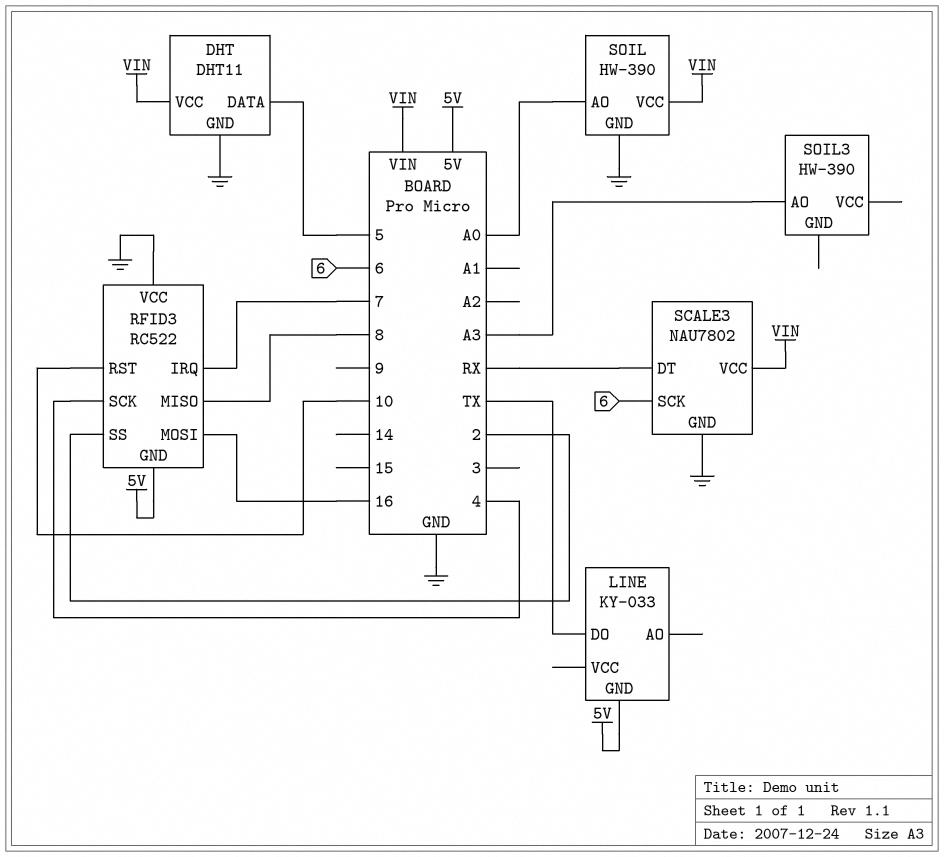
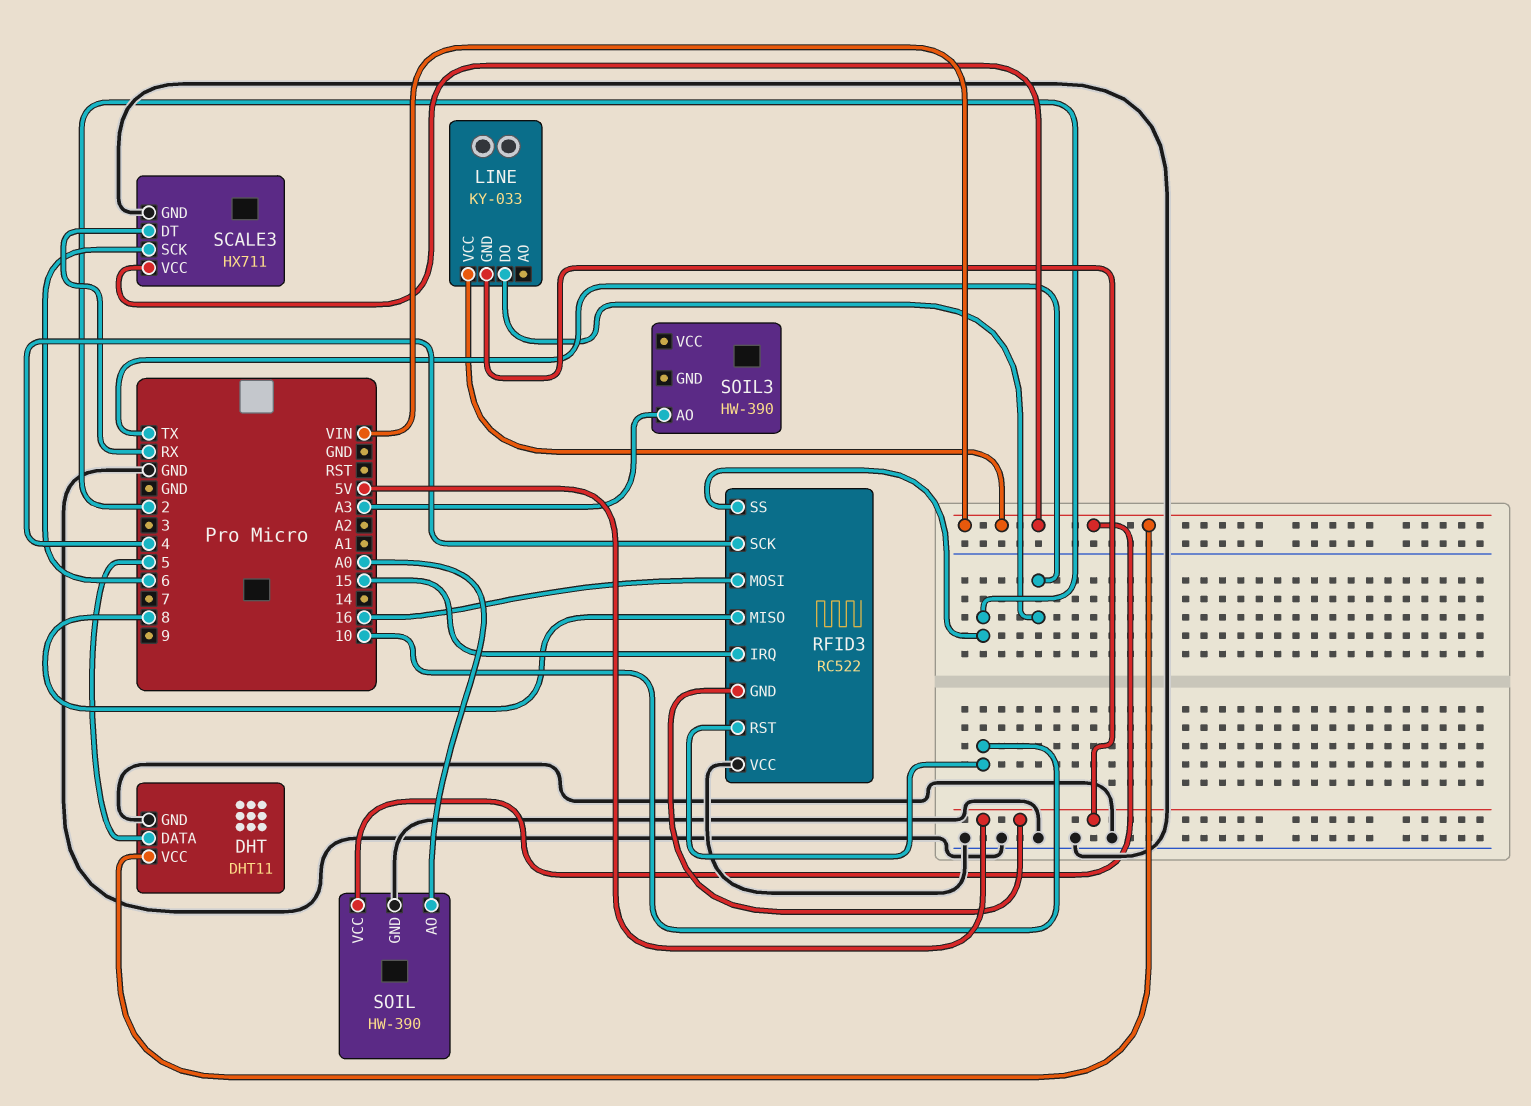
LINE pin VCC: none -> VIN
RFID3 pin IRQ: 7 -> 15
SCALE3: NAU7802 -> HX711

